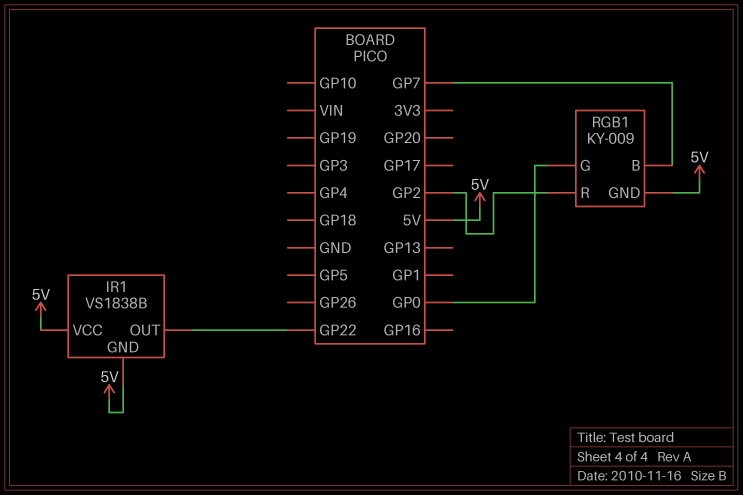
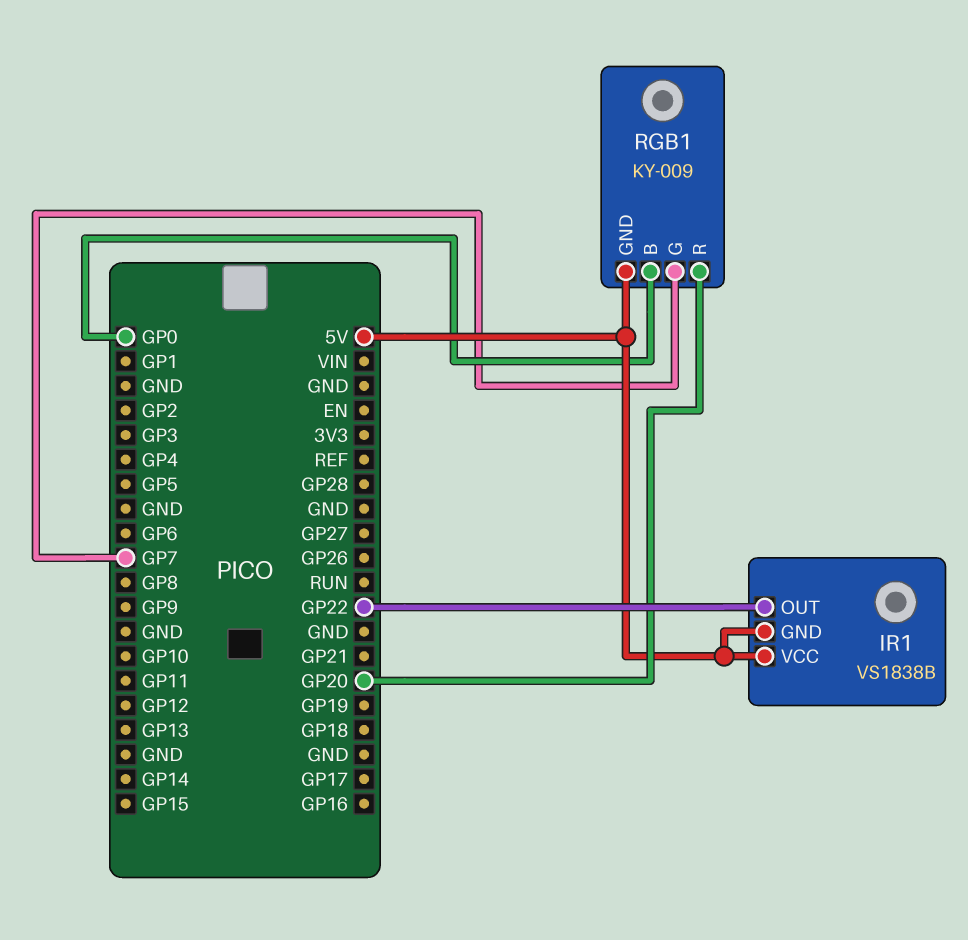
RGB1 pin B: GP7 -> GP0
RGB1 pin G: GP0 -> GP7
RGB1 pin R: GP2 -> GP20

